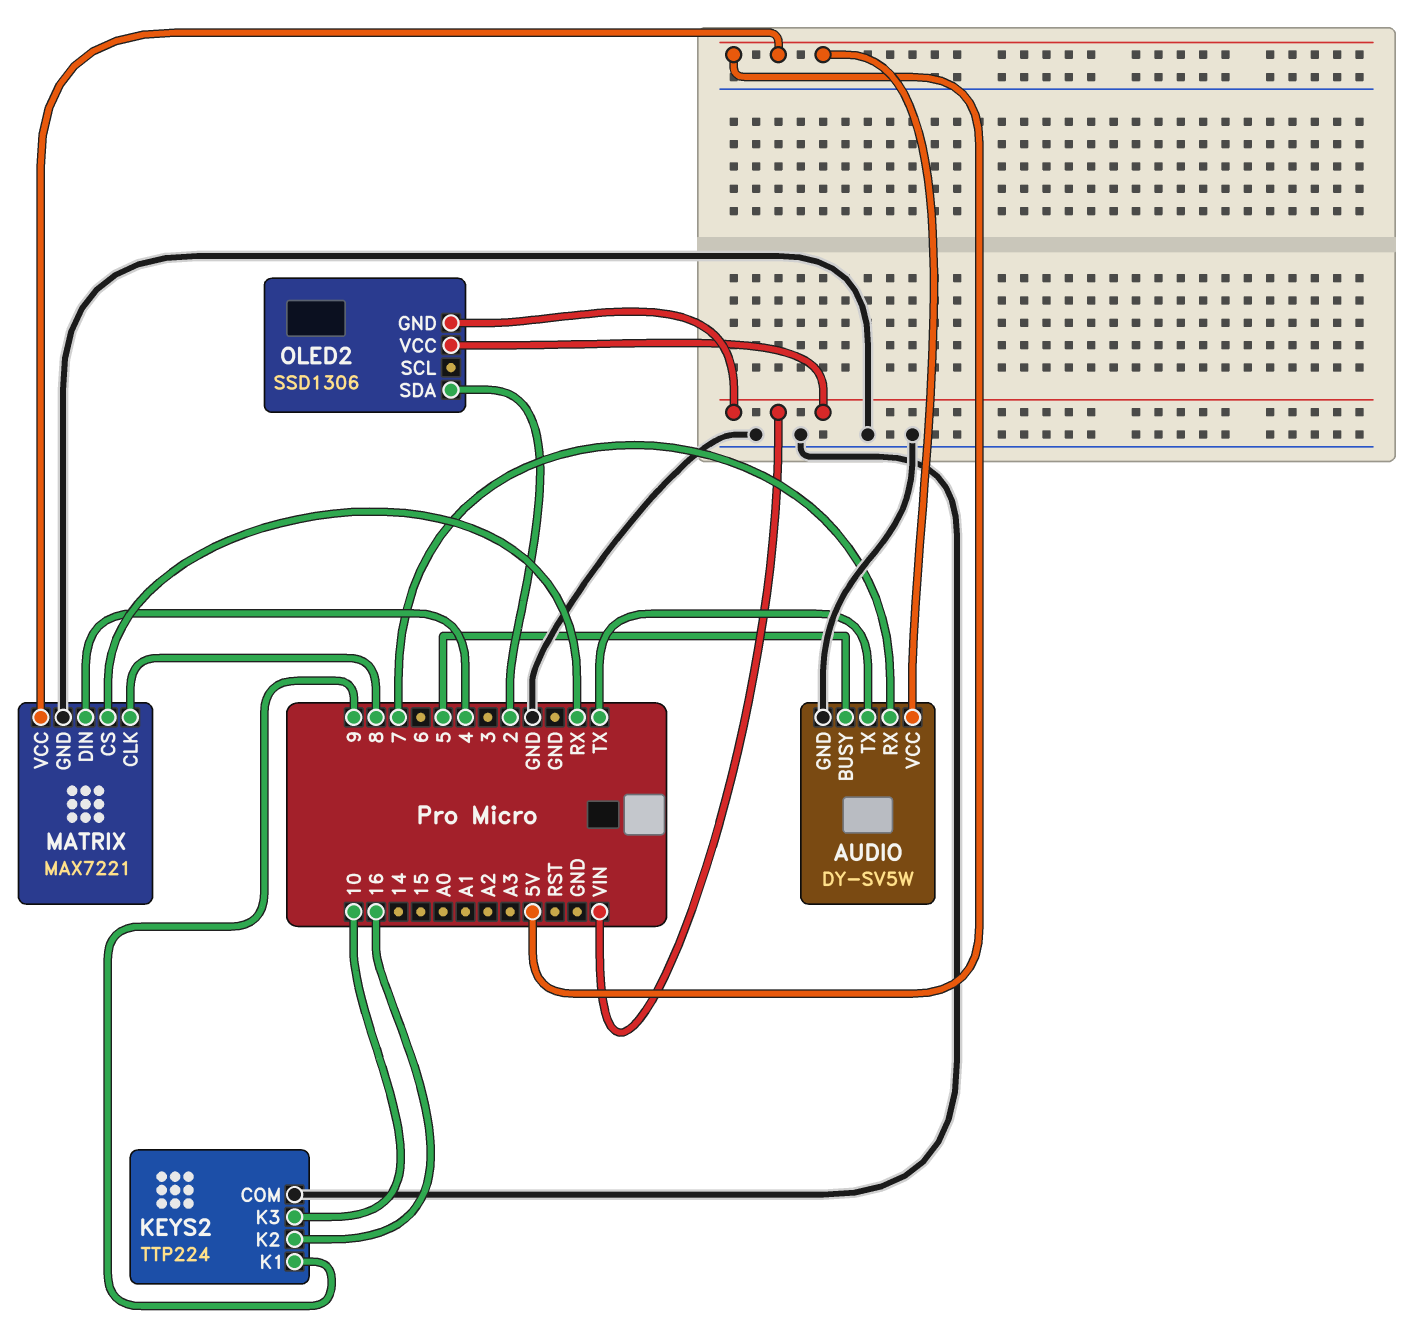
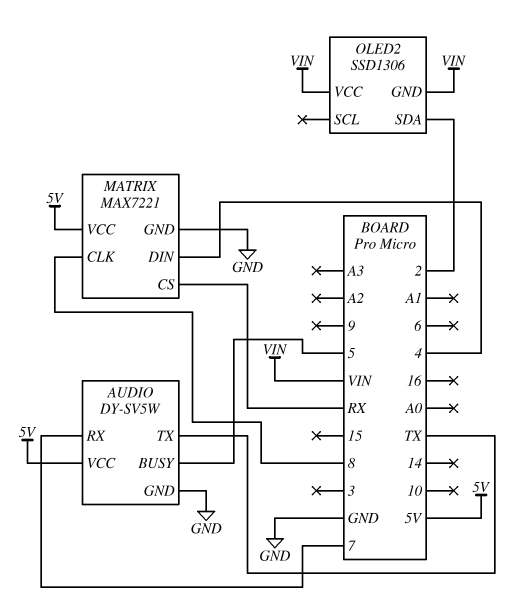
KEYS2: TTP224 -> none
KEYS2 pin COM: GND -> none
KEYS2 pin K1: 9 -> none
KEYS2 pin K2: 16 -> none
KEYS2 pin K3: 10 -> none

